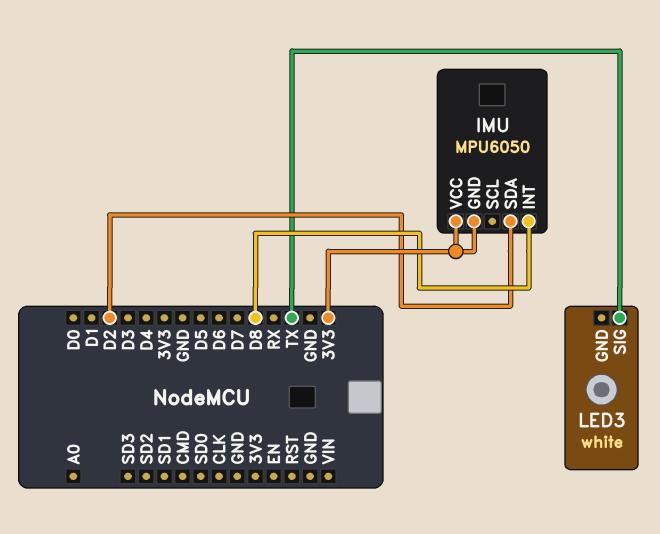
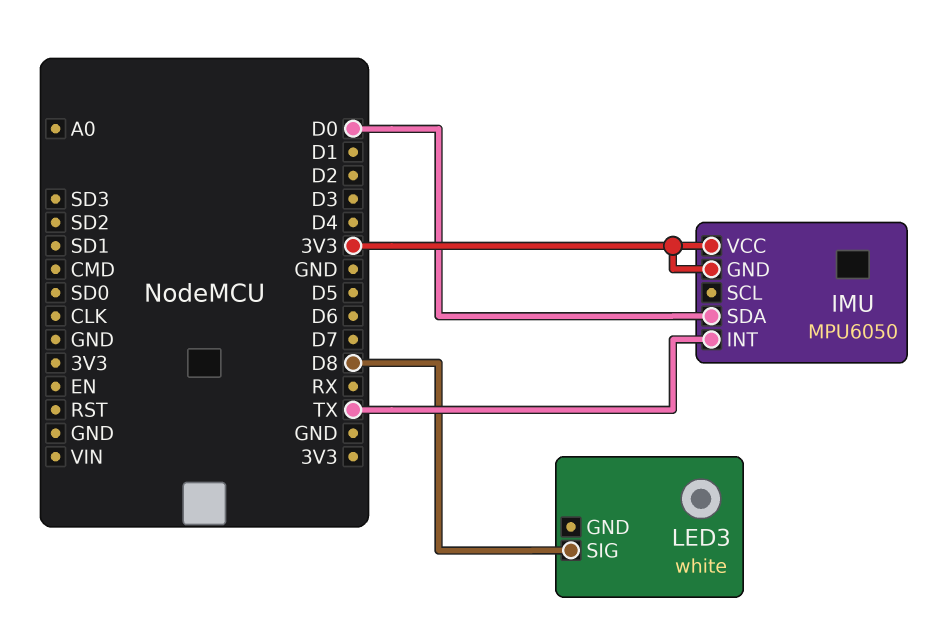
IMU pin INT: D8 -> TX
IMU pin SDA: D2 -> D0
LED3 pin SIG: TX -> D8

